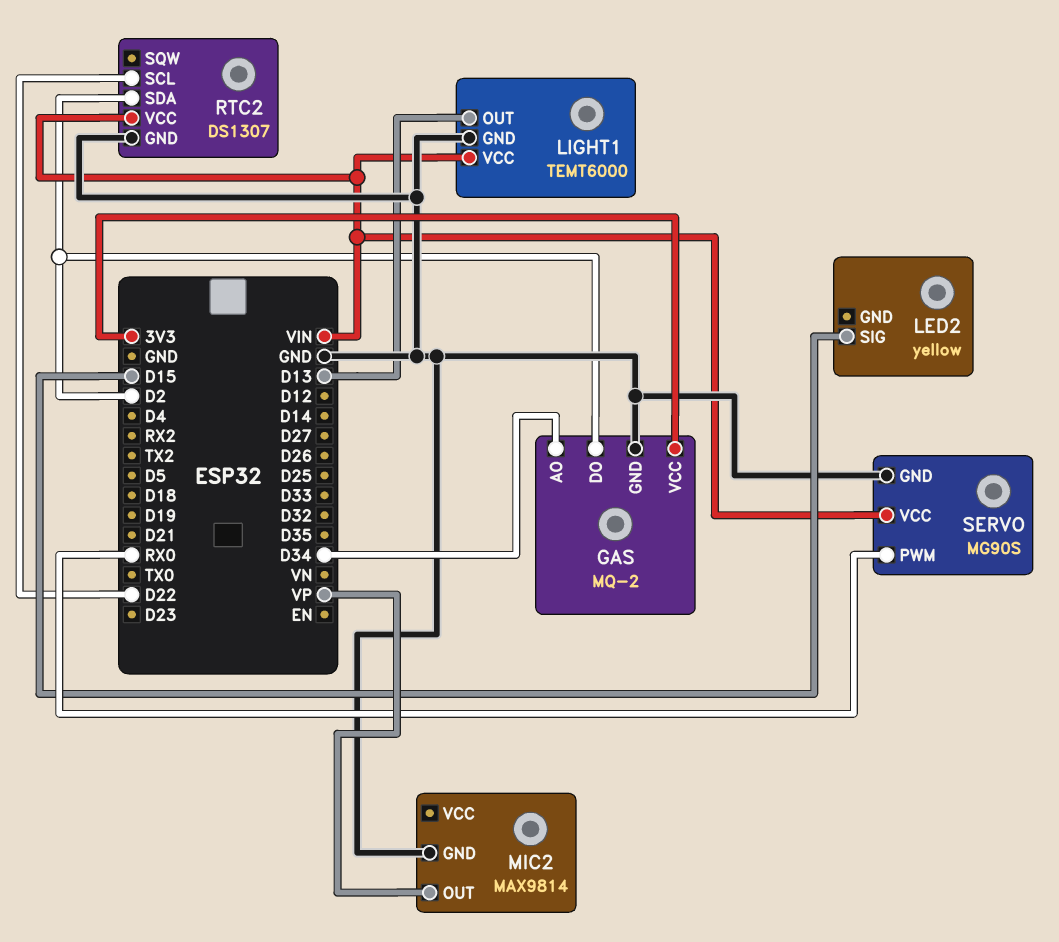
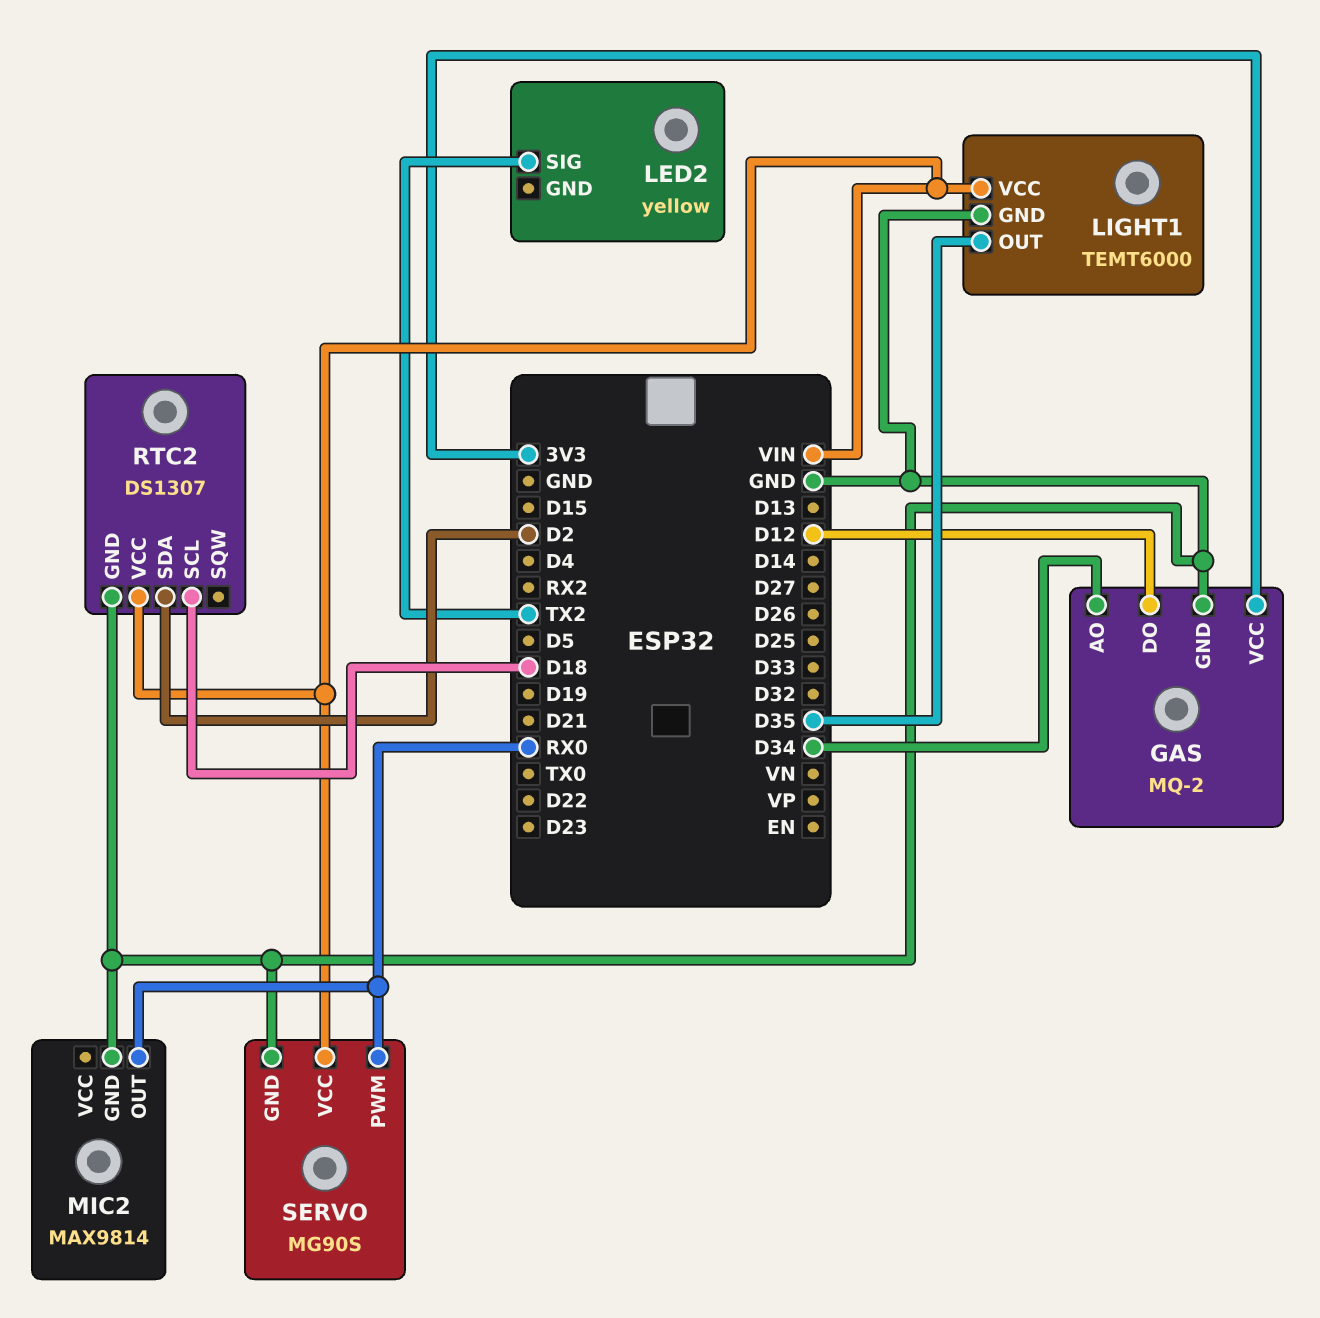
GAS pin DO: D2 -> D12
LED2 pin SIG: D15 -> TX2
LIGHT1 pin OUT: D13 -> D35
MIC2 pin OUT: VP -> RX0
RTC2 pin SCL: D22 -> D18

